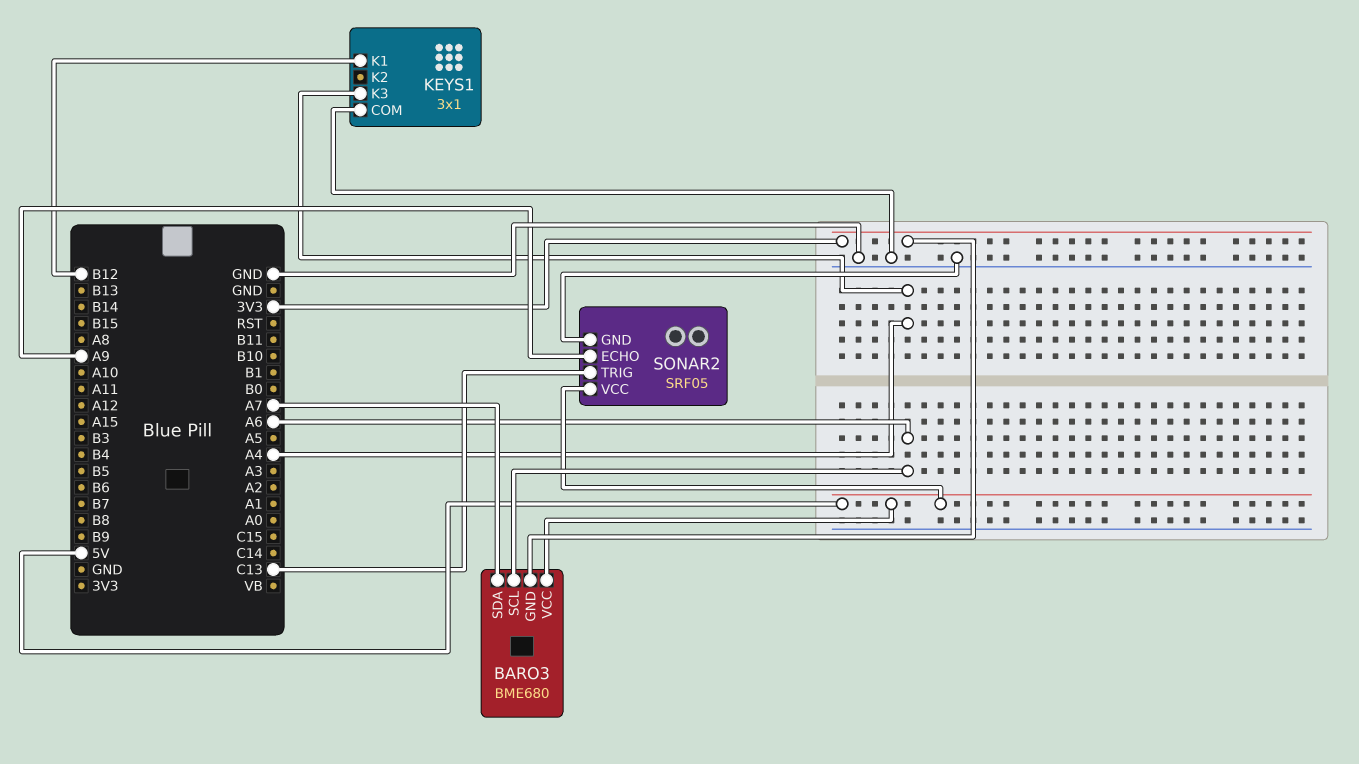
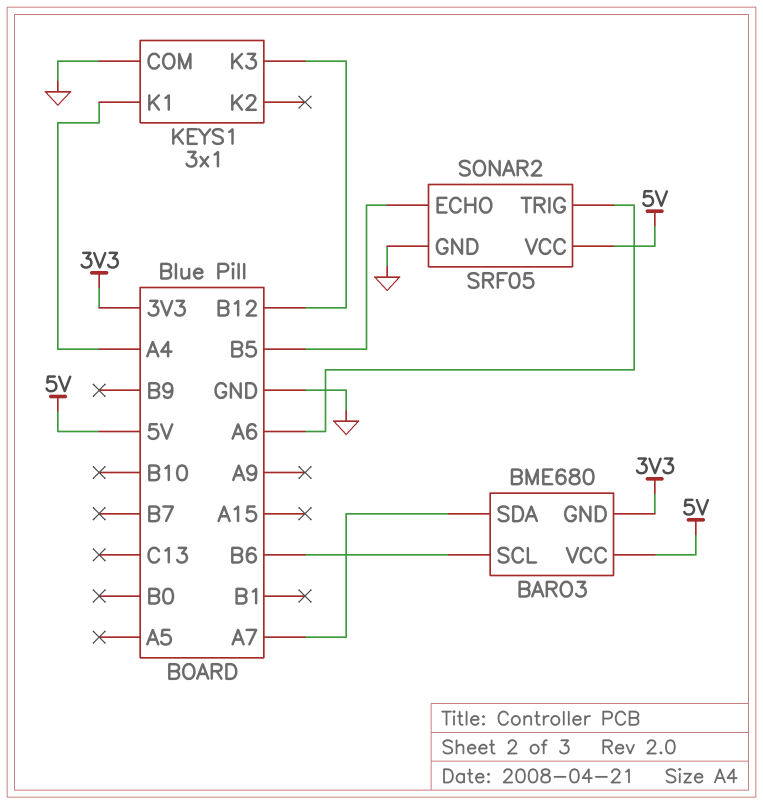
BARO3 pin SCL: A6 -> B6
KEYS1 pin K1: B12 -> A4
KEYS1 pin K3: A4 -> B12
SONAR2 pin ECHO: A9 -> B5
SONAR2 pin TRIG: C13 -> A6

